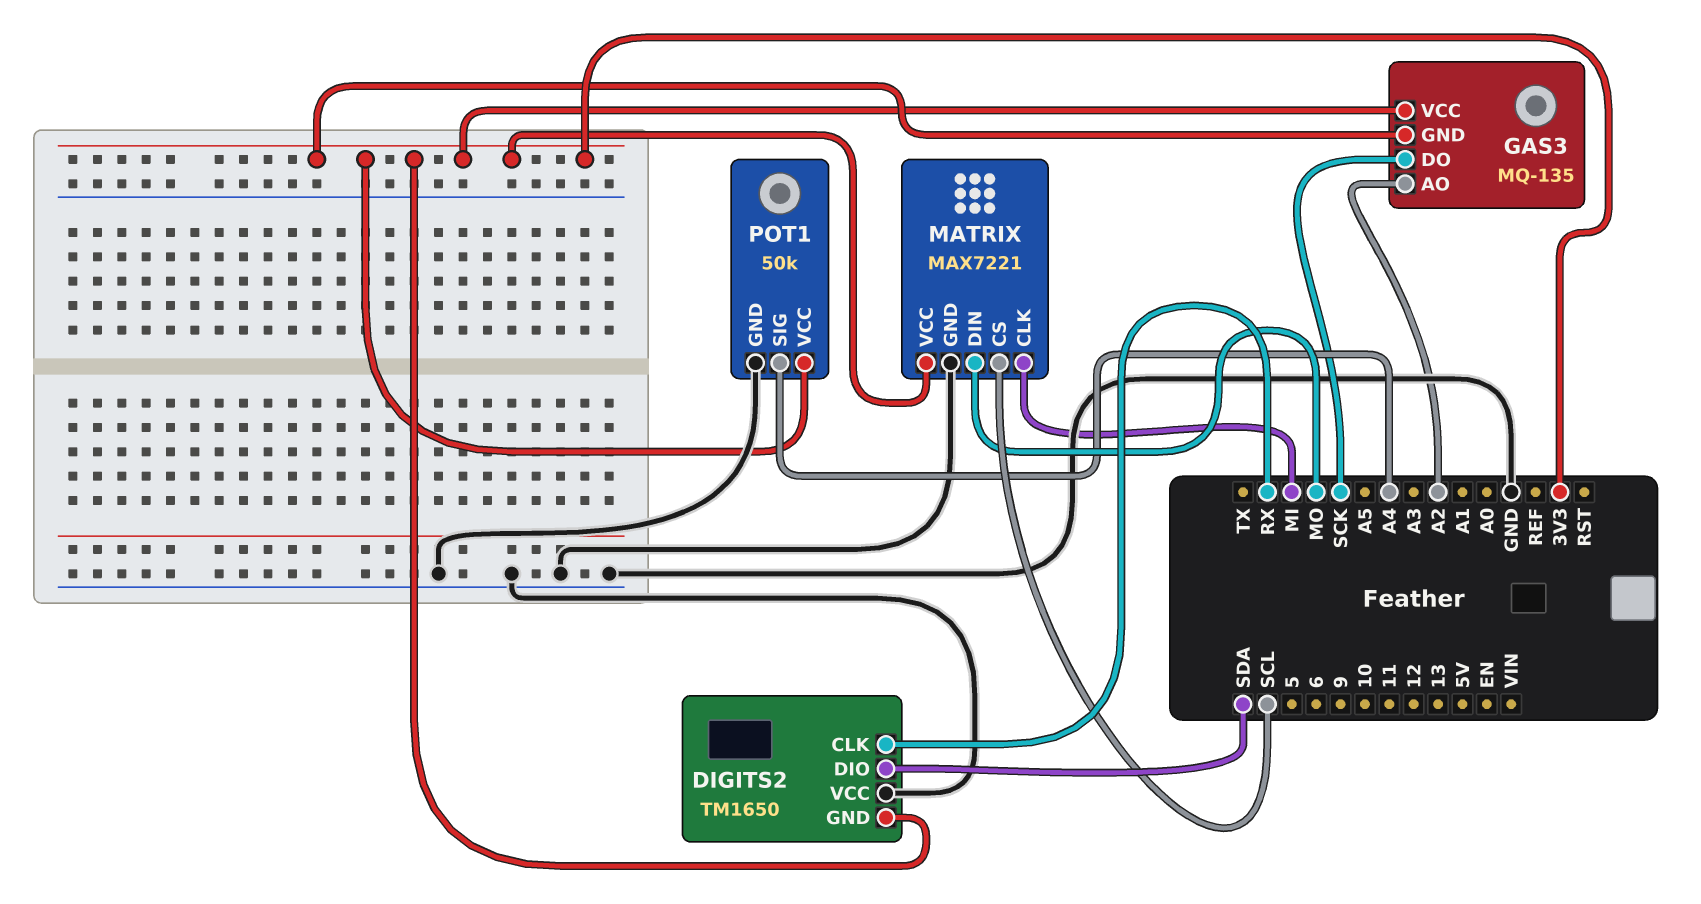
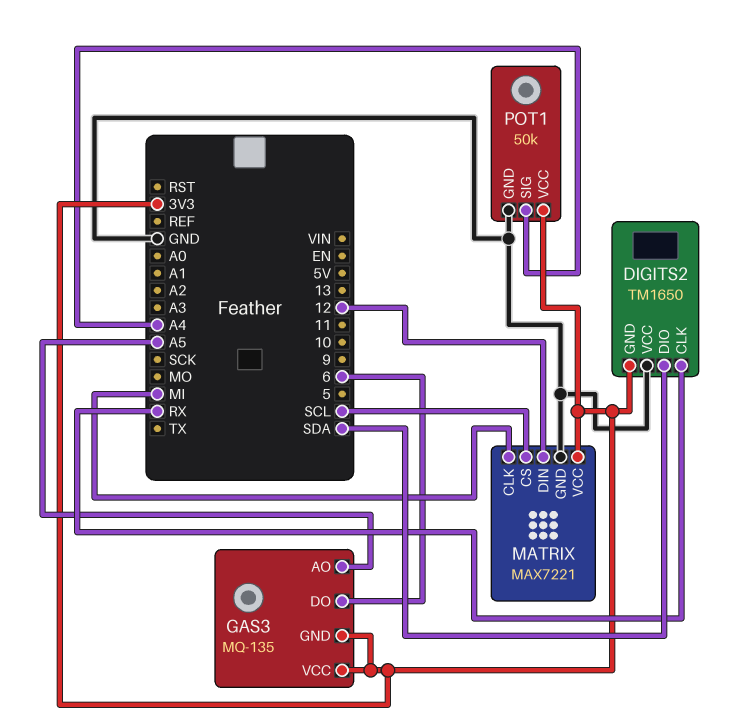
GAS3 pin AO: A2 -> A5
GAS3 pin DO: SCK -> 6
MATRIX pin DIN: MO -> 12

